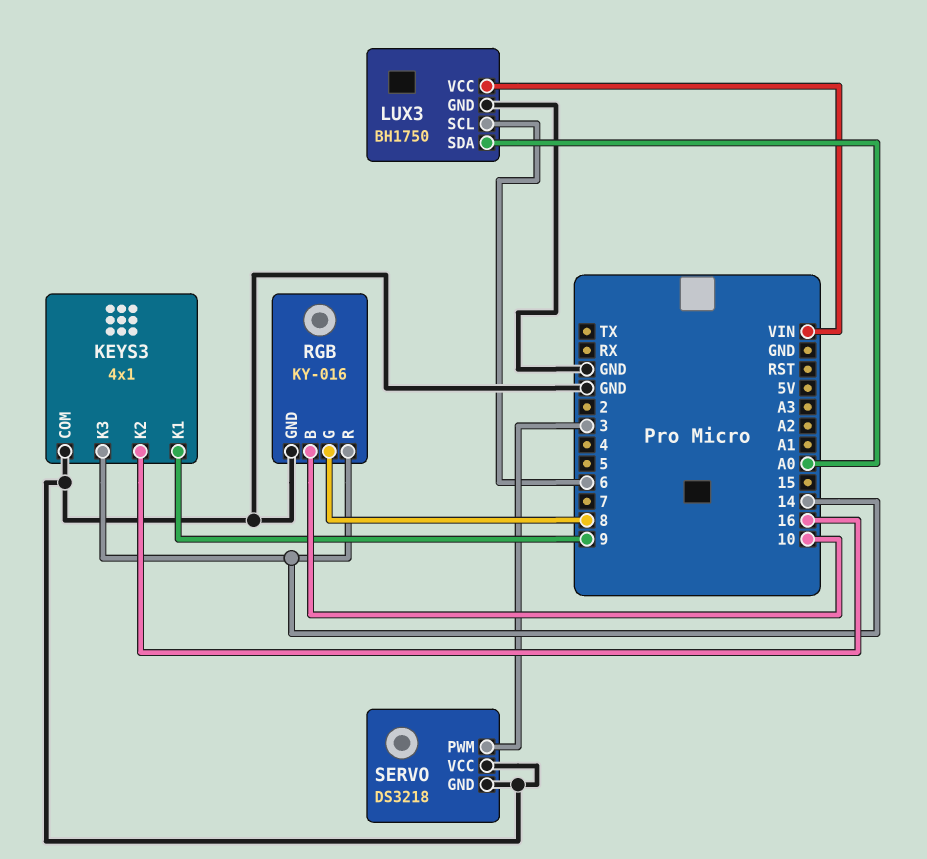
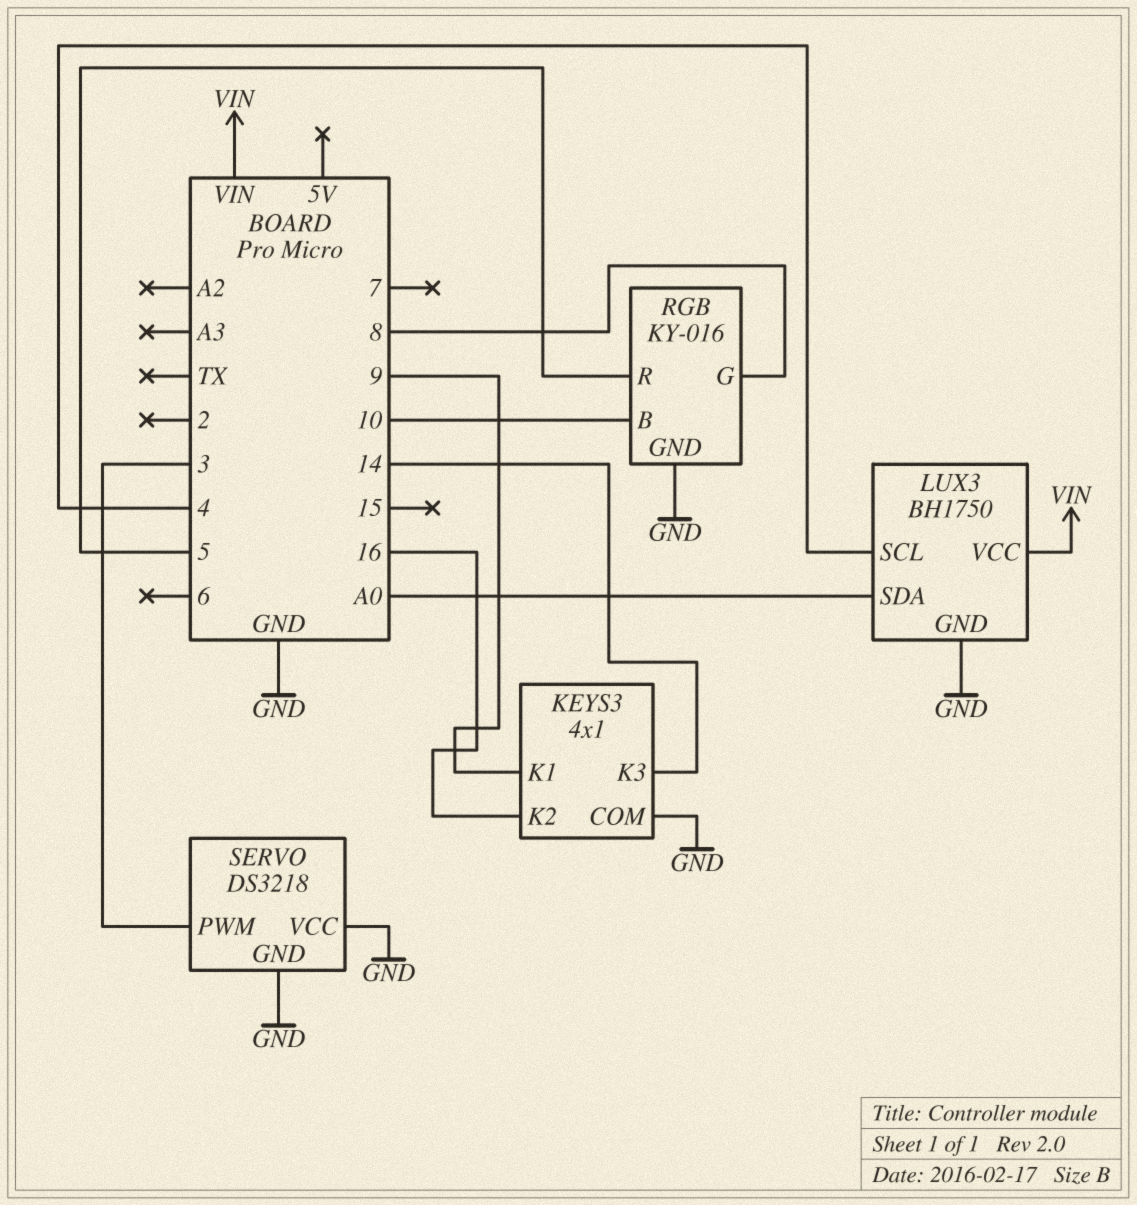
LUX3 pin SCL: 6 -> 4
RGB pin R: 14 -> 5

